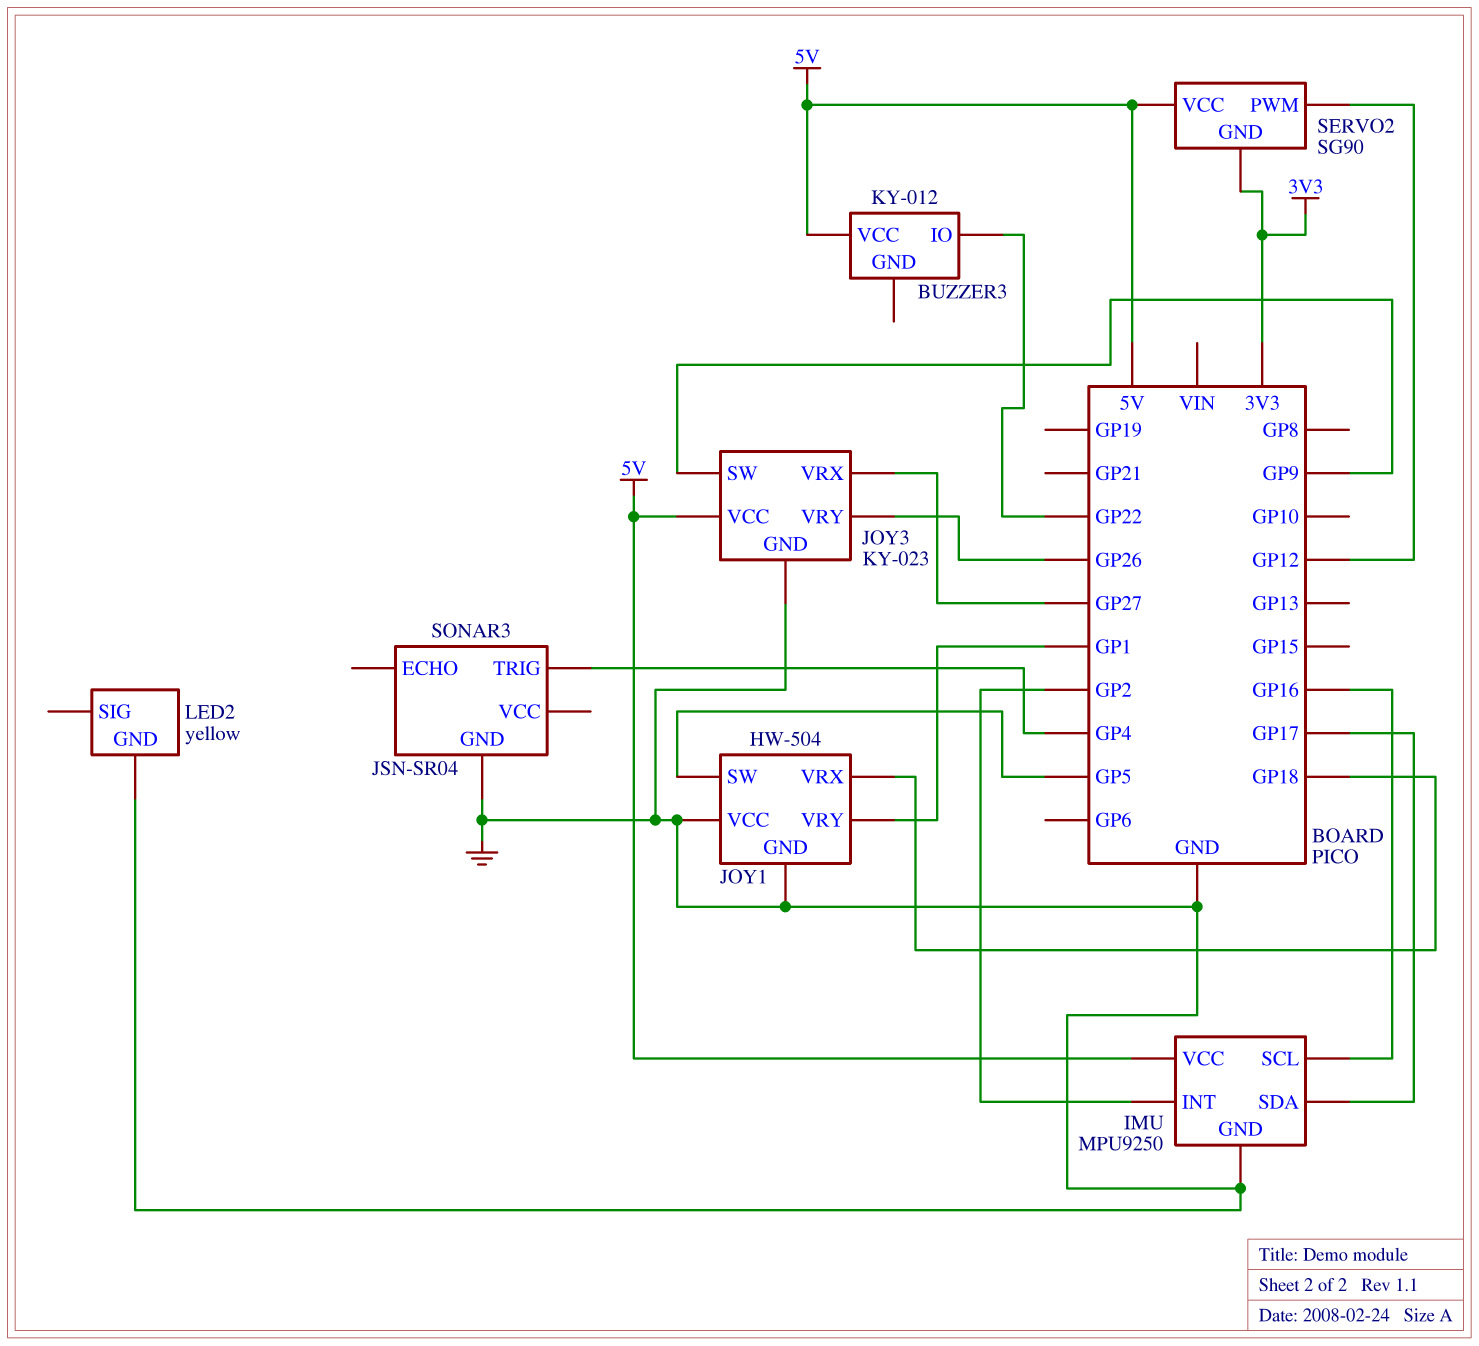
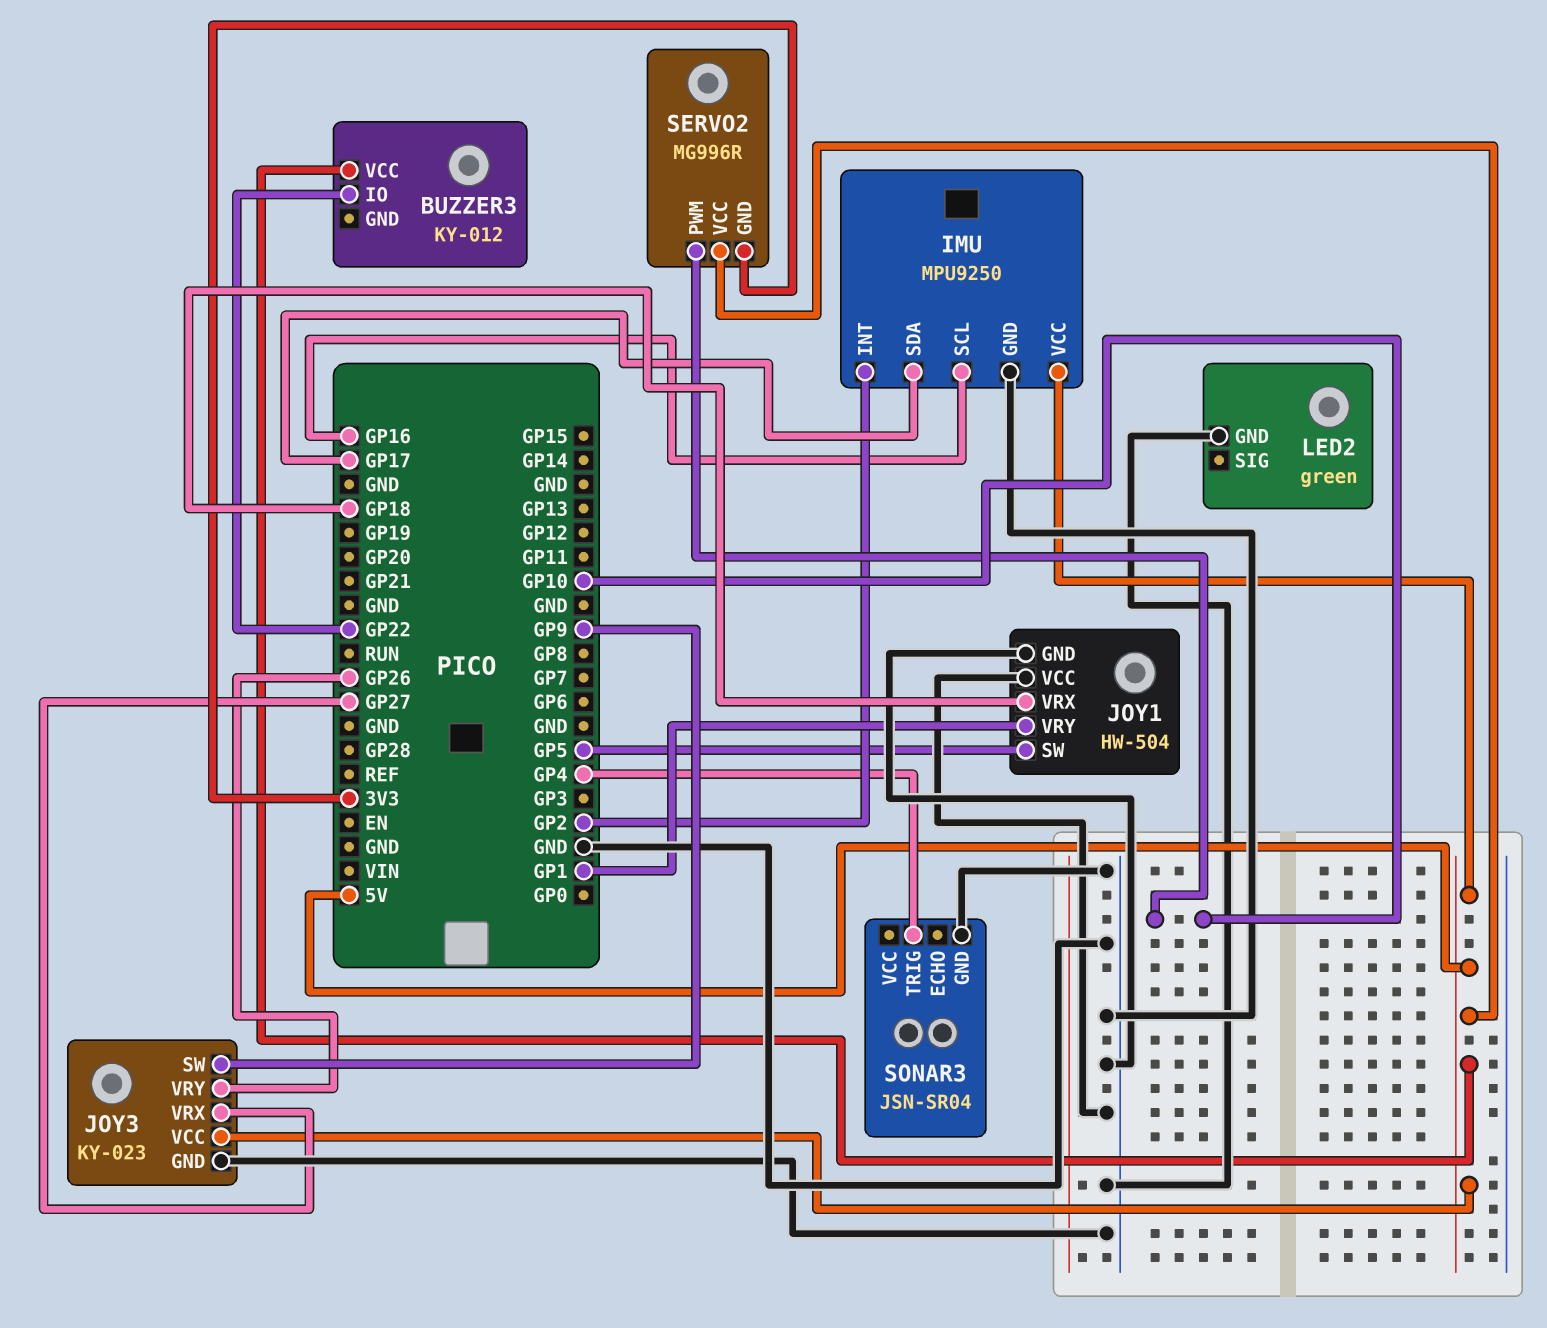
LED2: yellow -> green
SERVO2: SG90 -> MG996R
SERVO2 pin PWM: GP12 -> GP10

